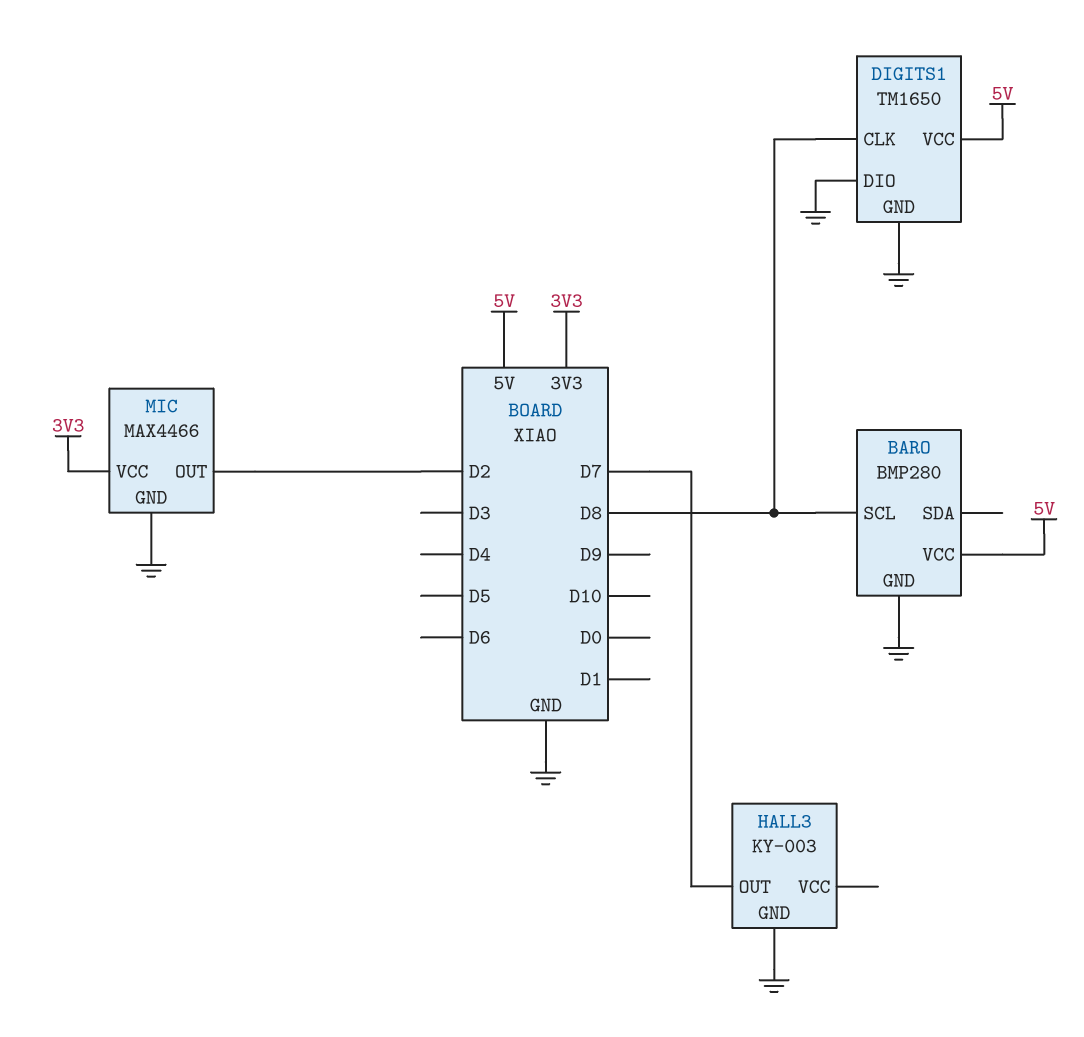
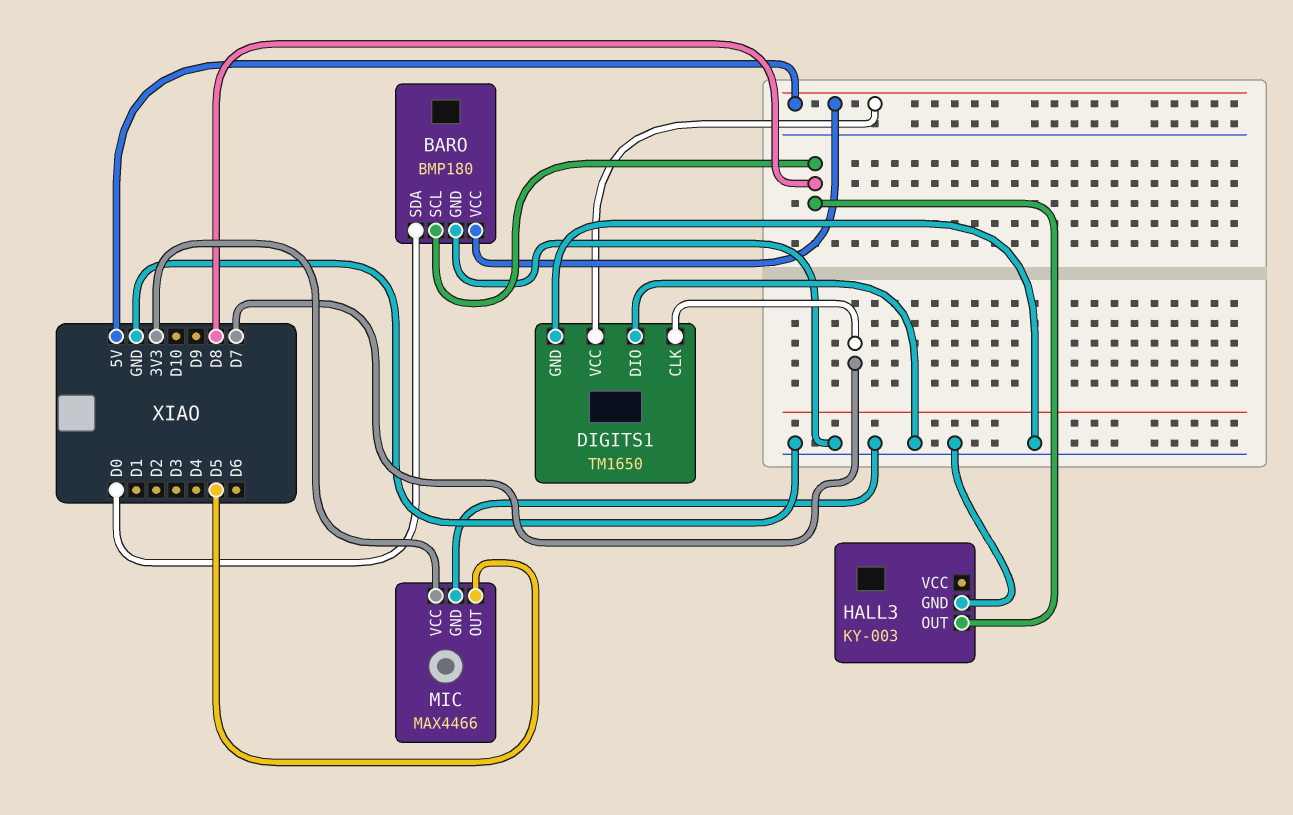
BARO: BMP280 -> BMP180
BARO pin SDA: none -> D0
DIGITS1 pin CLK: D8 -> D7
HALL3 pin OUT: D7 -> D8
MIC pin OUT: D2 -> D5

